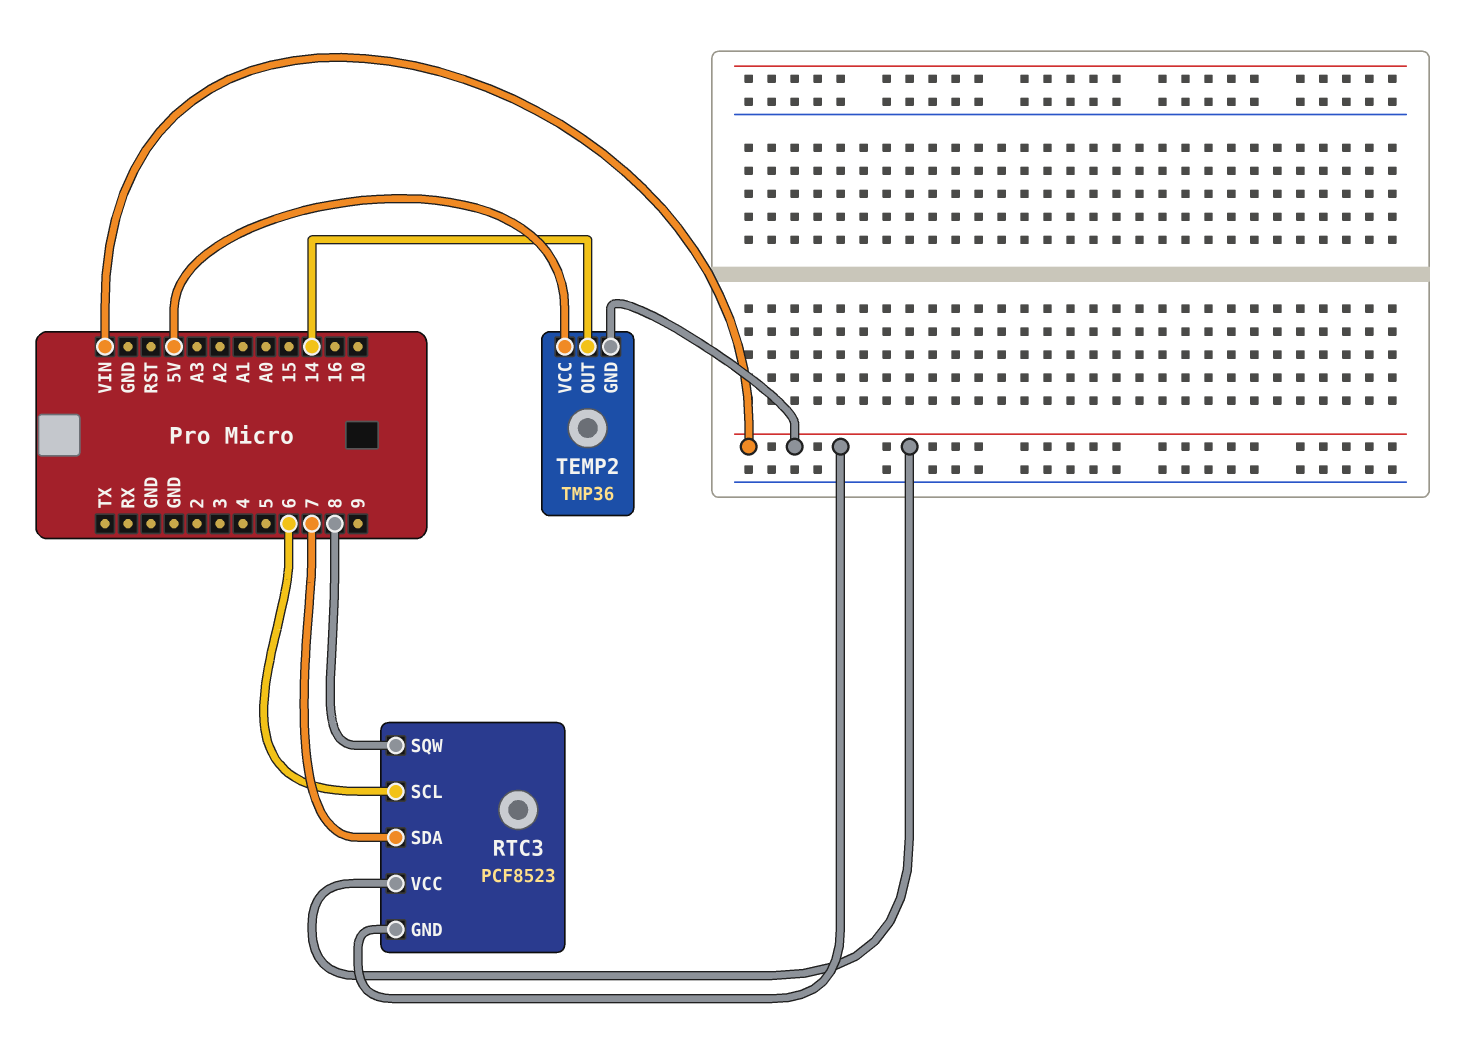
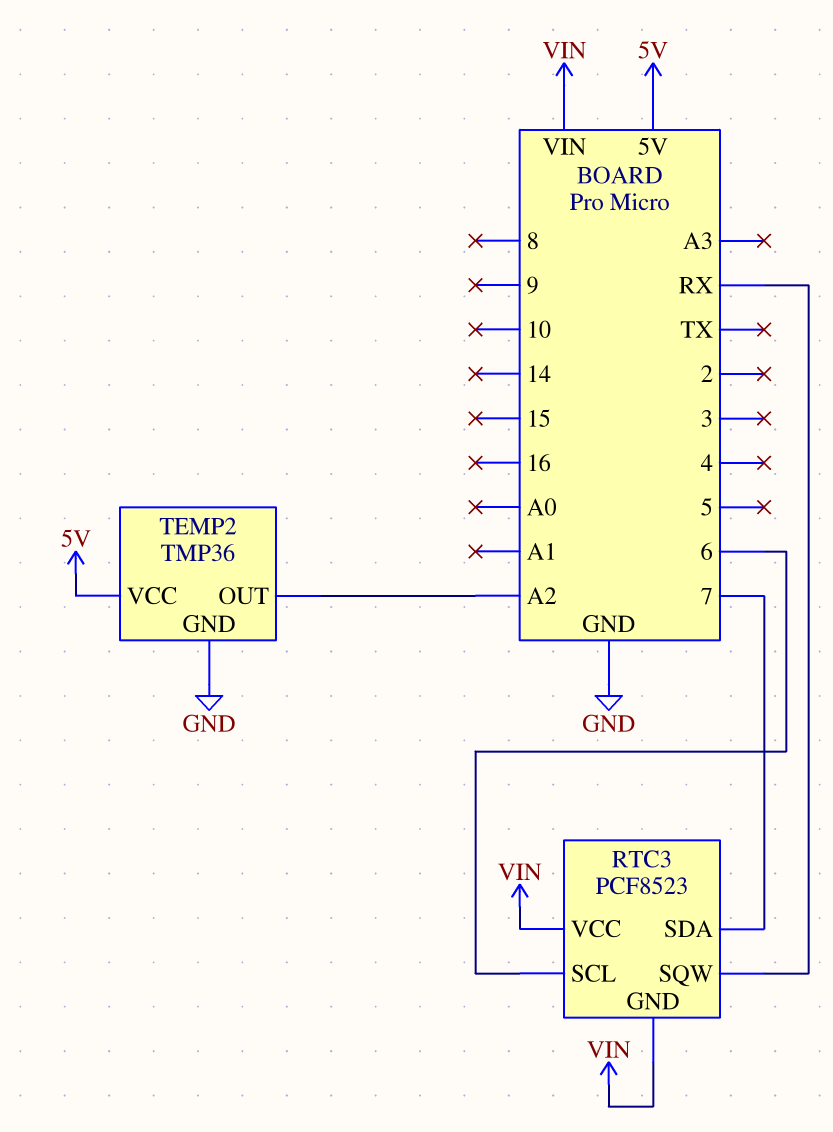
RTC3 pin SQW: 8 -> RX
TEMP2 pin GND: VIN -> GND
TEMP2 pin OUT: 14 -> A2

